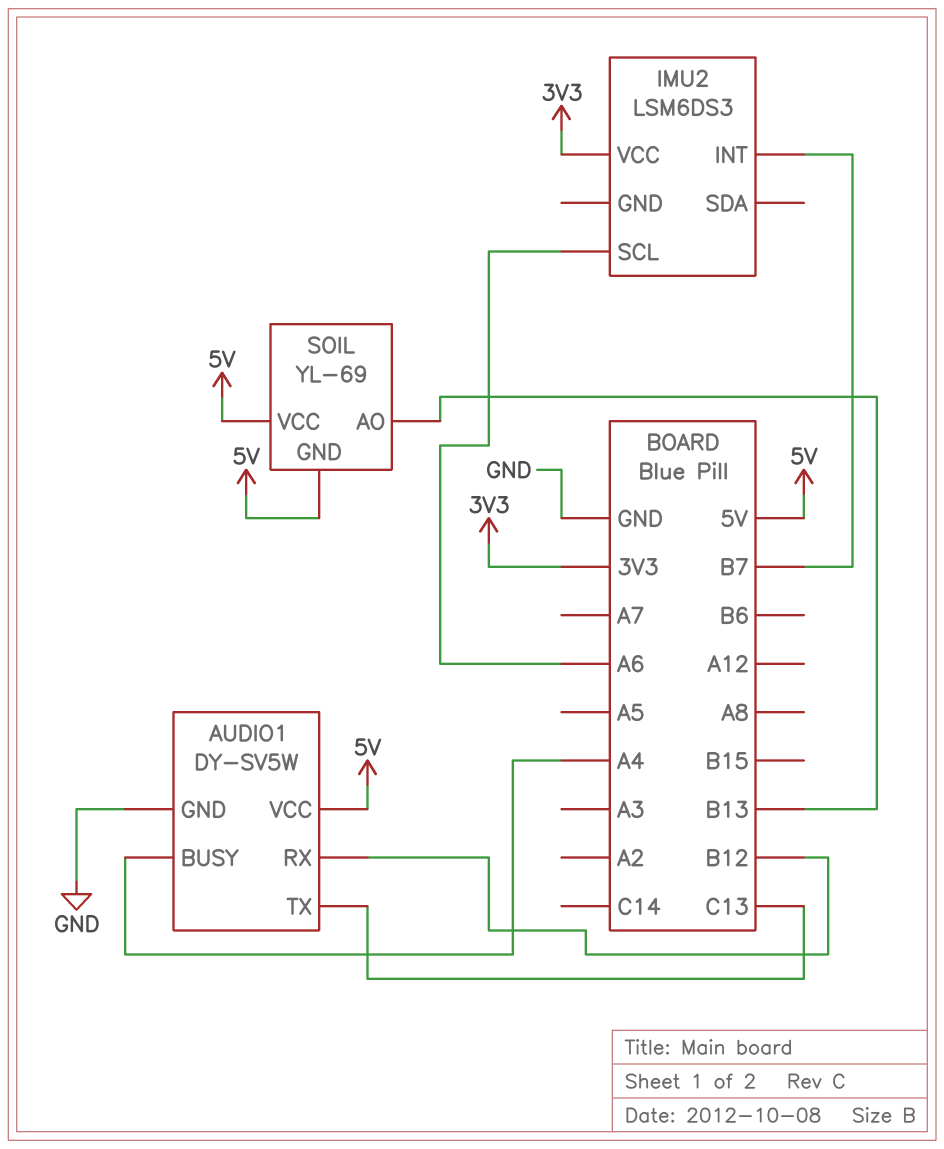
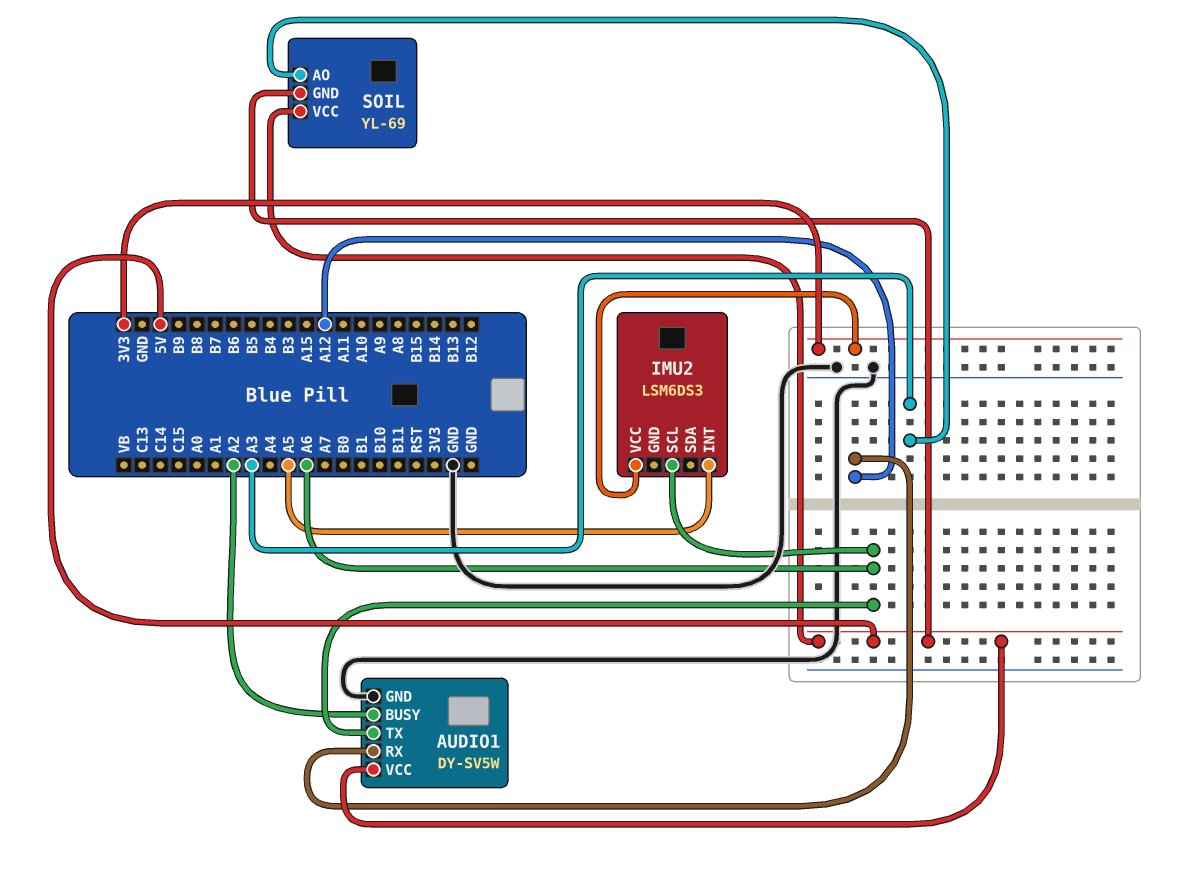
AUDIO1 pin BUSY: A4 -> A2
AUDIO1 pin RX: B12 -> A12
AUDIO1 pin TX: C13 -> A6
IMU2 pin INT: B7 -> A5
SOIL pin AO: B13 -> A3

